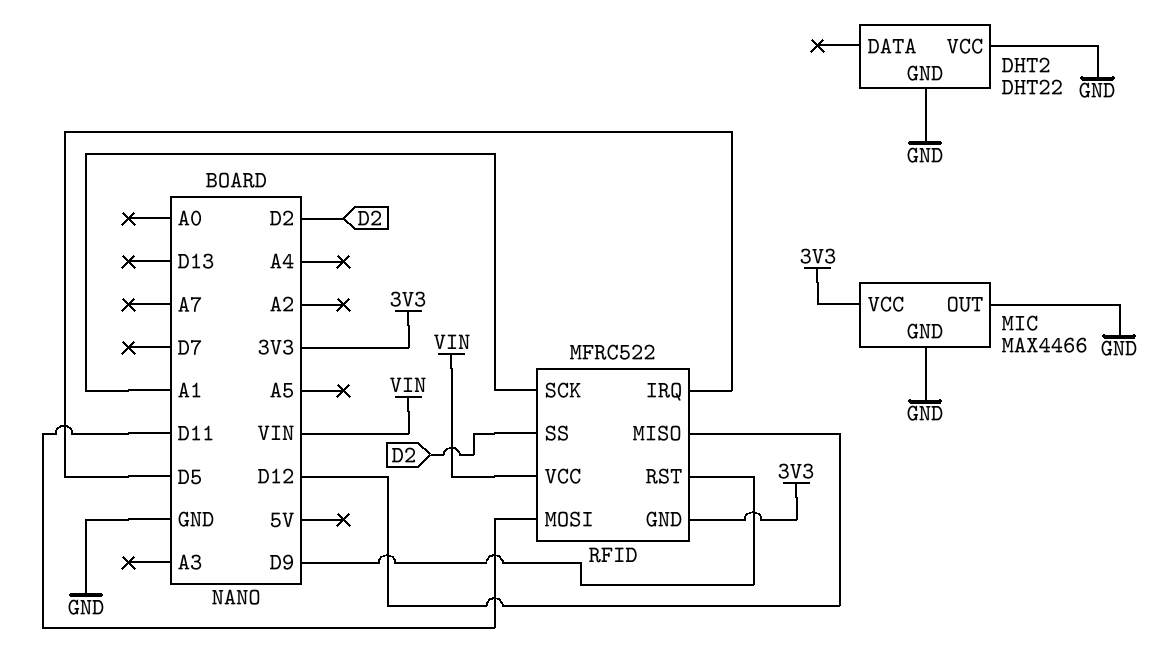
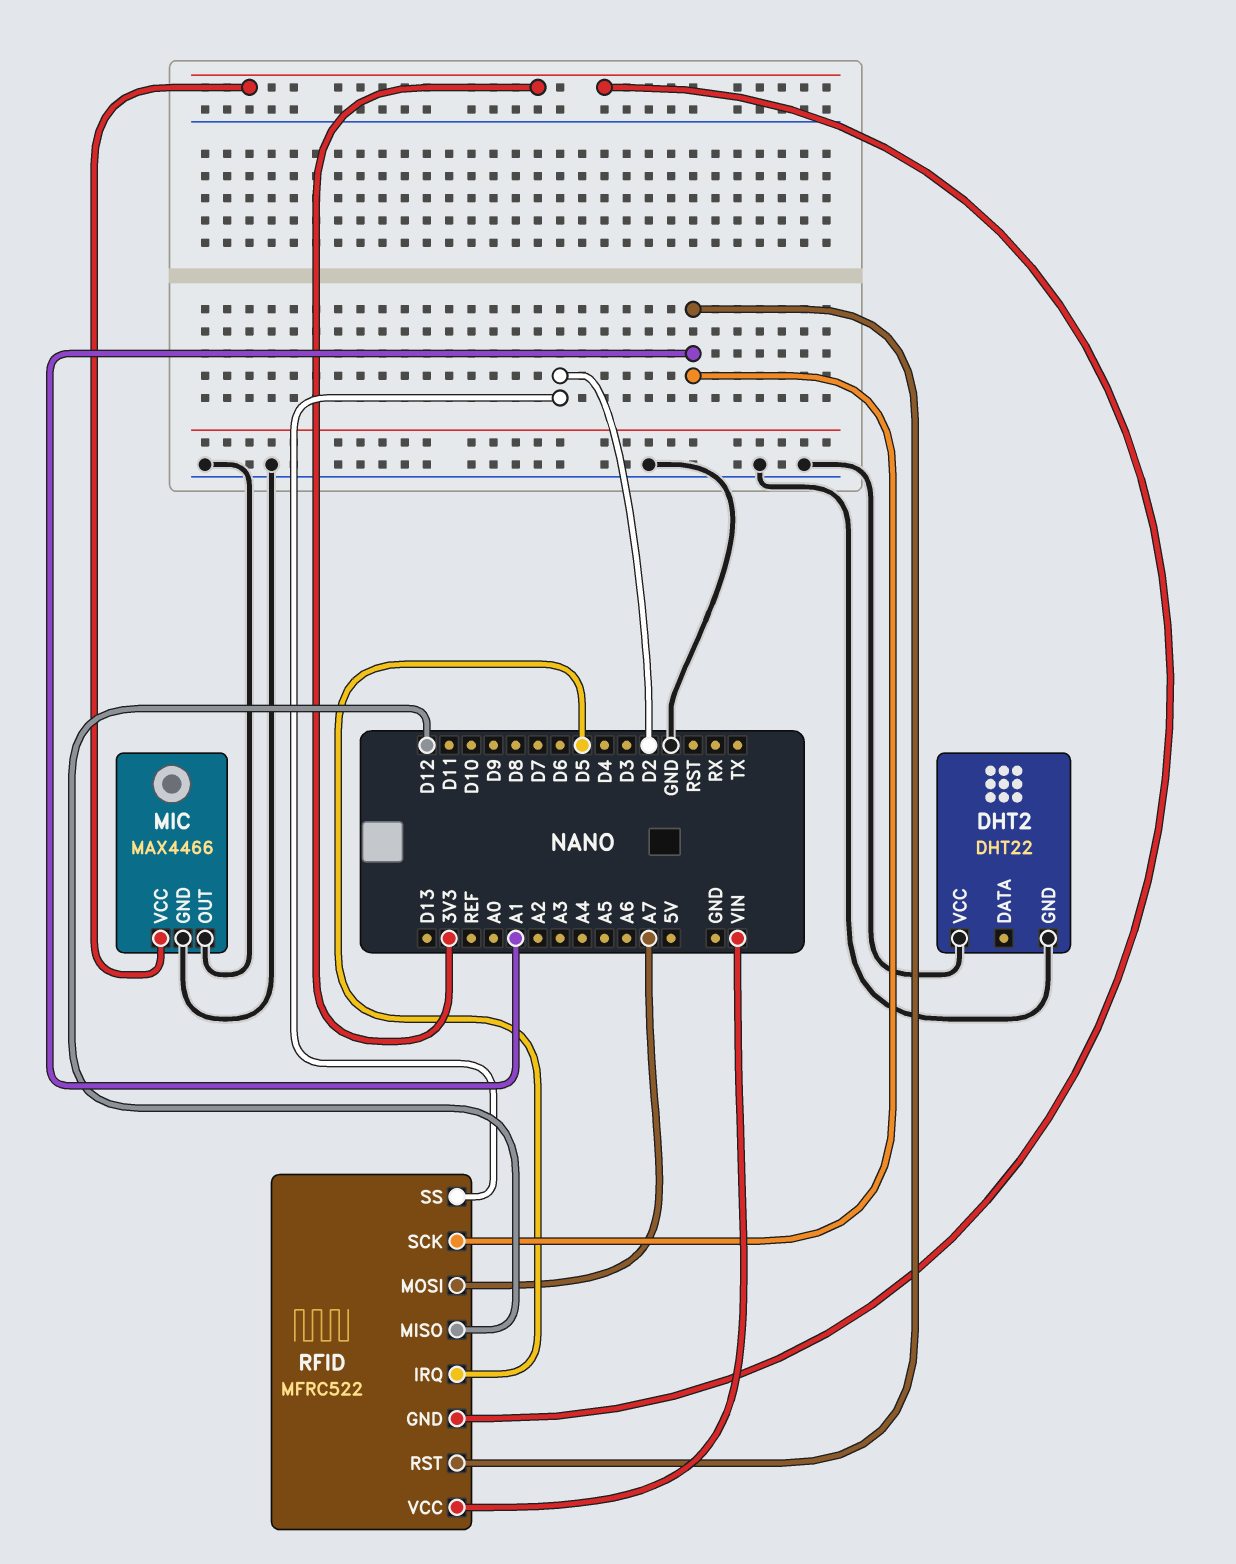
RFID pin MOSI: D11 -> A7
RFID pin RST: D9 -> A1

